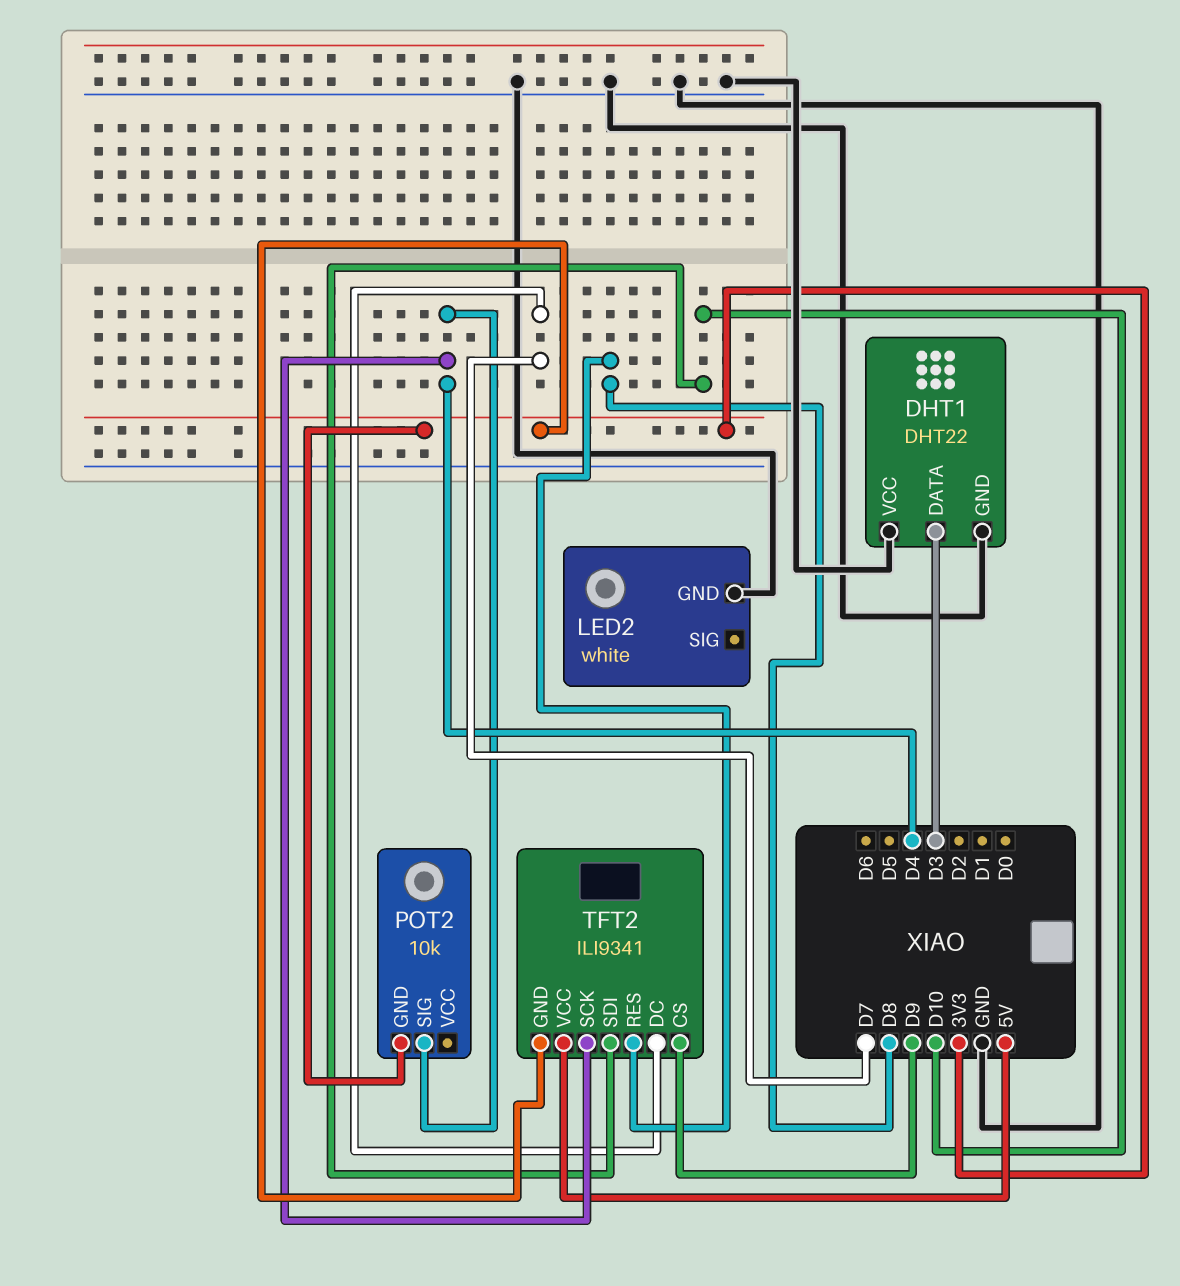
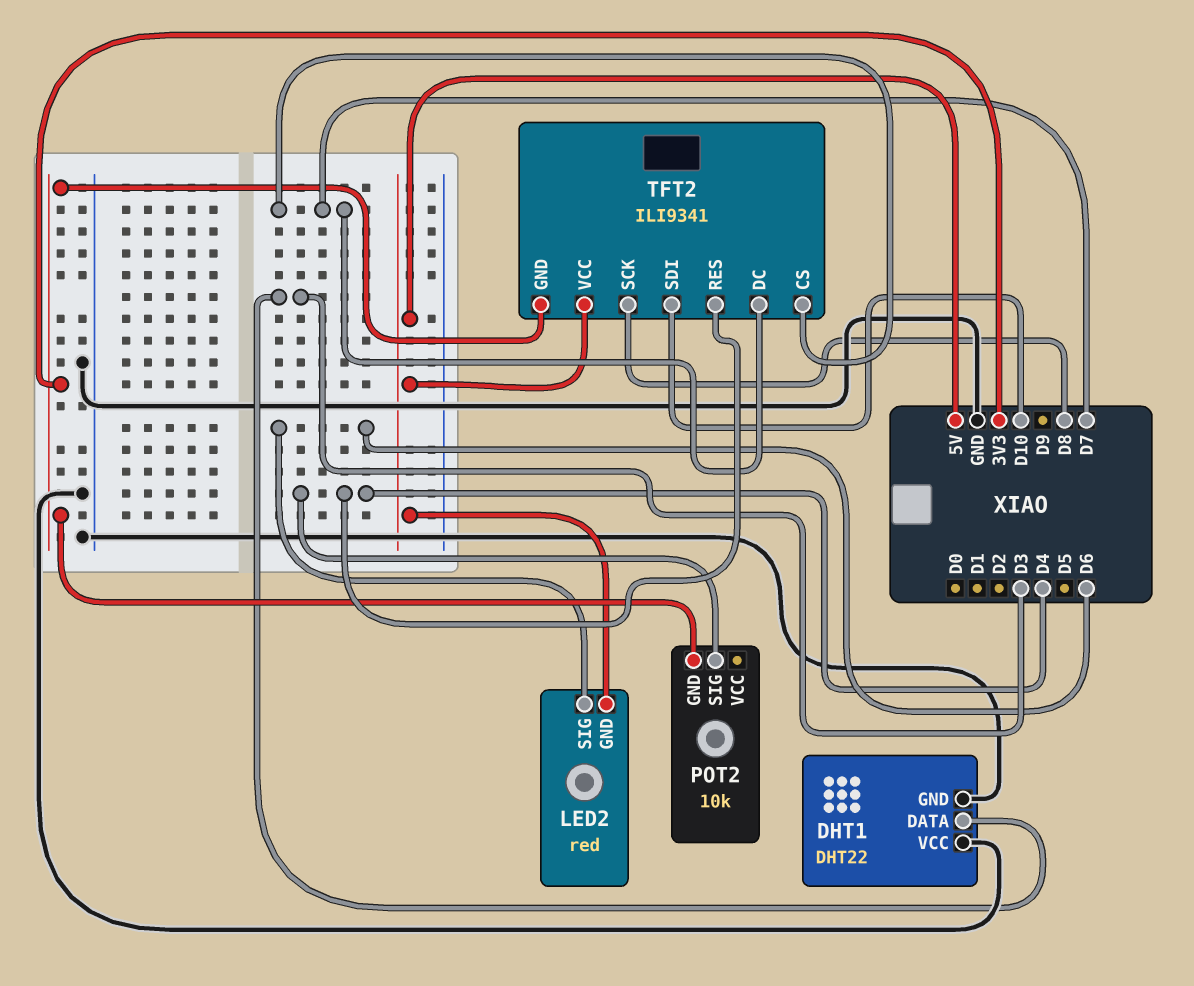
LED2: white -> red
LED2 pin GND: GND -> 5V
LED2 pin SIG: none -> D6
TFT2 pin CS: D9 -> D7
TFT2 pin RES: D8 -> D4
TFT2 pin SCK: D4 -> D8

